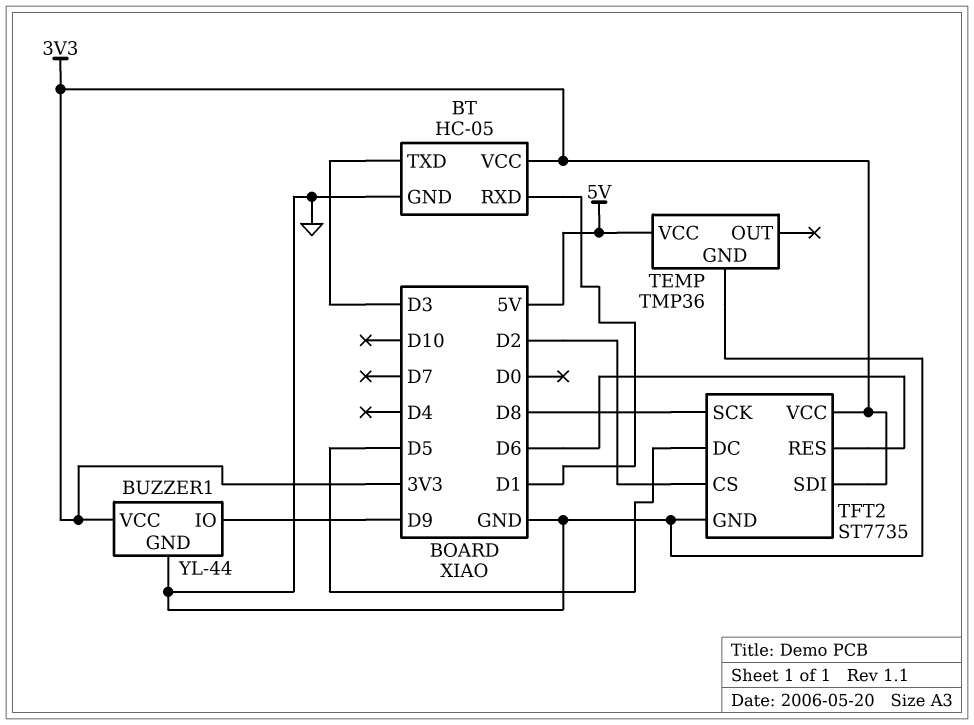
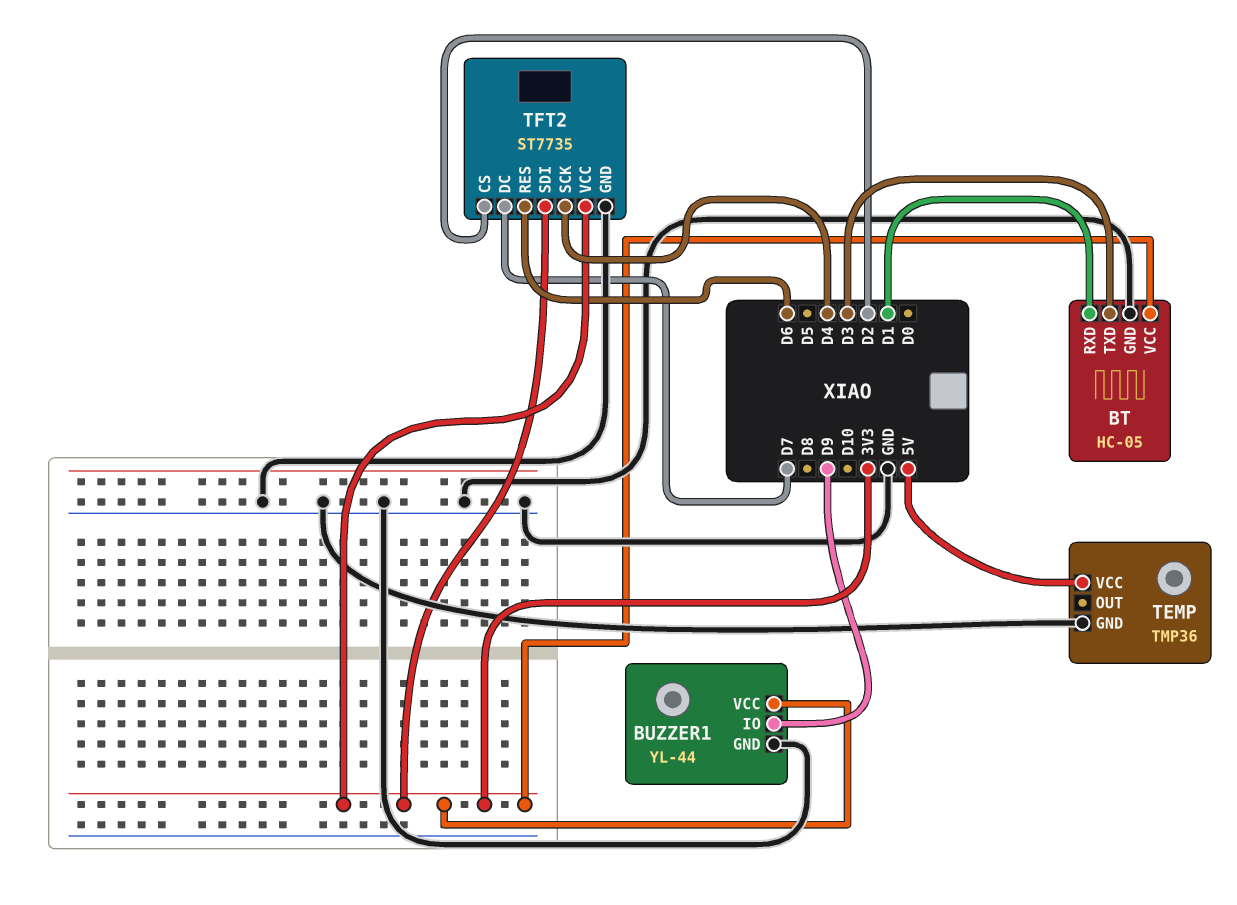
TFT2 pin DC: D5 -> D7
TFT2 pin SCK: D8 -> D4

